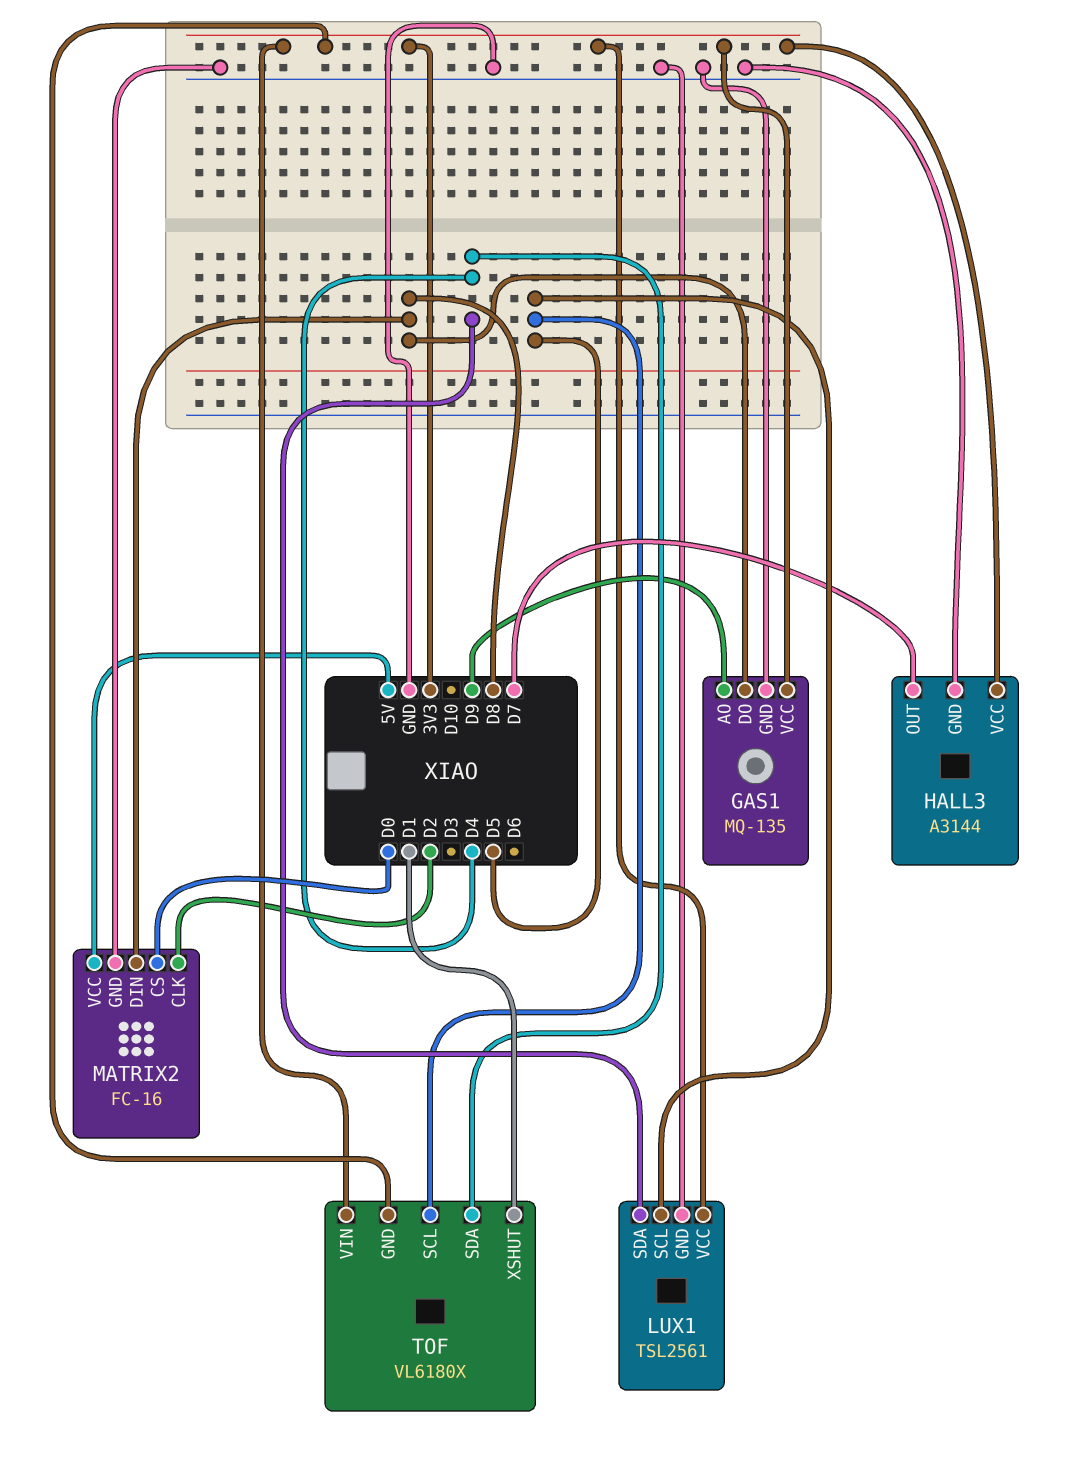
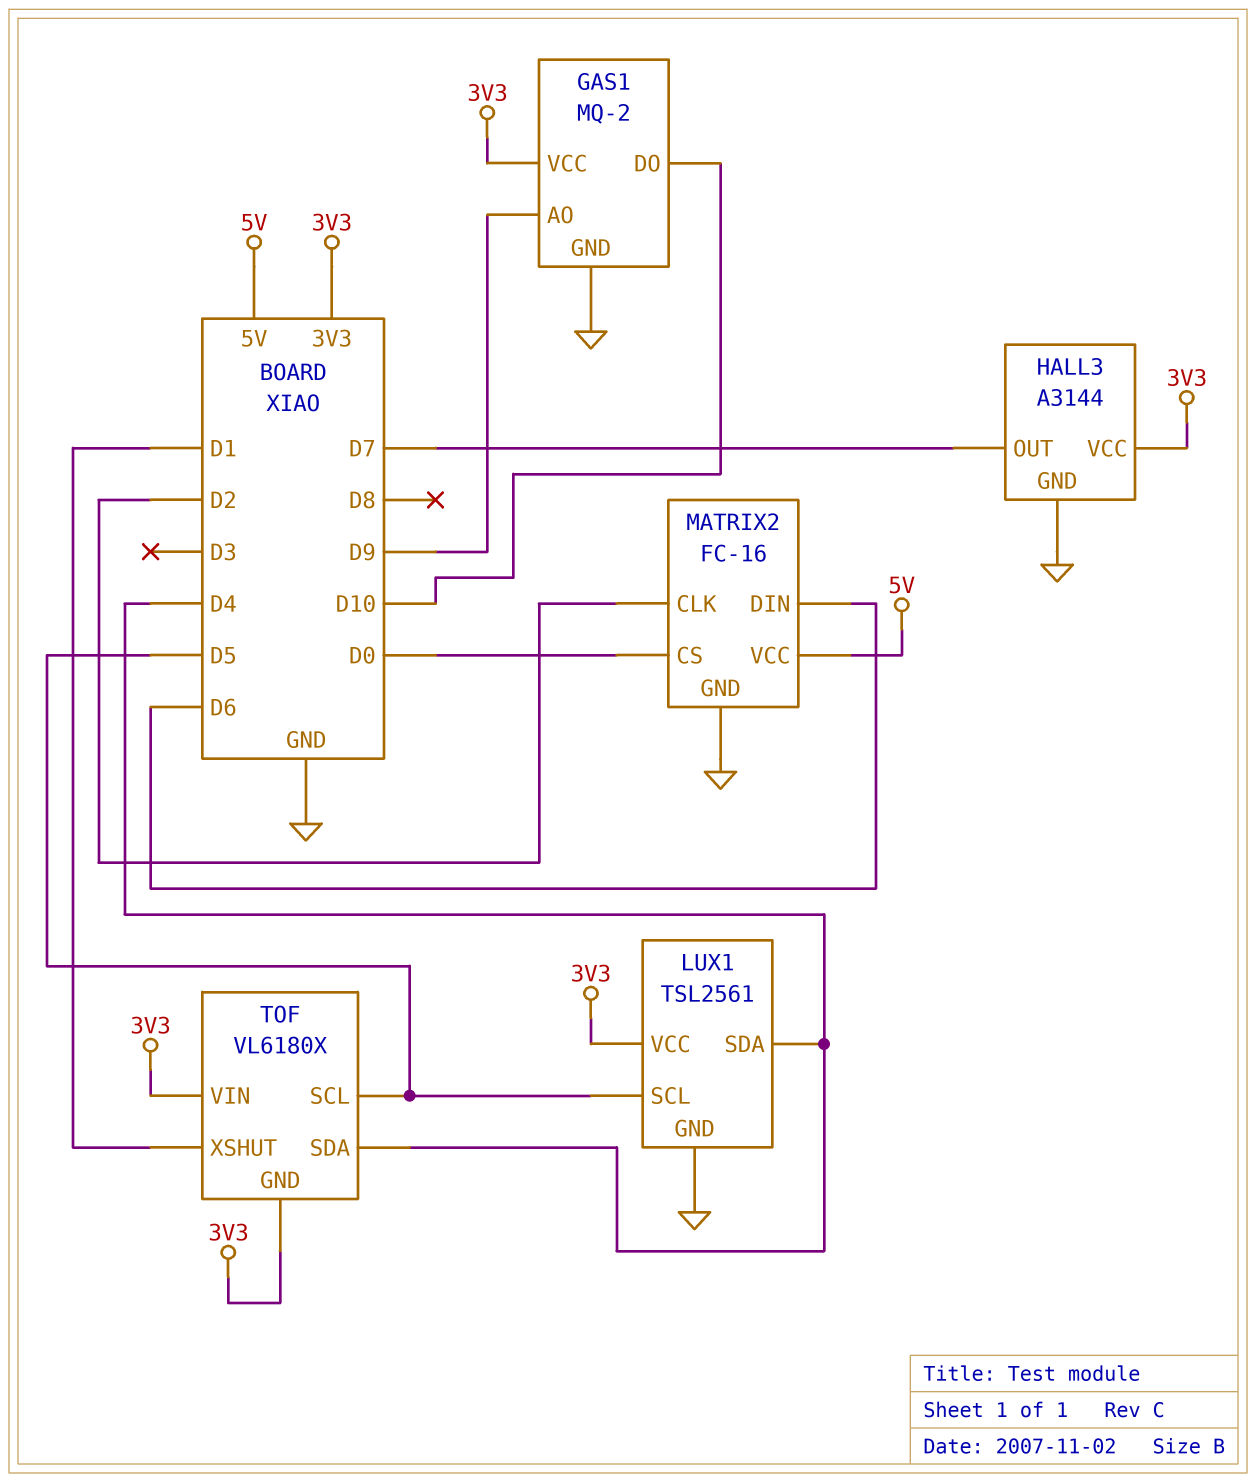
GAS1: MQ-135 -> MQ-2
GAS1 pin DO: D8 -> D10
MATRIX2 pin DIN: D8 -> D6

